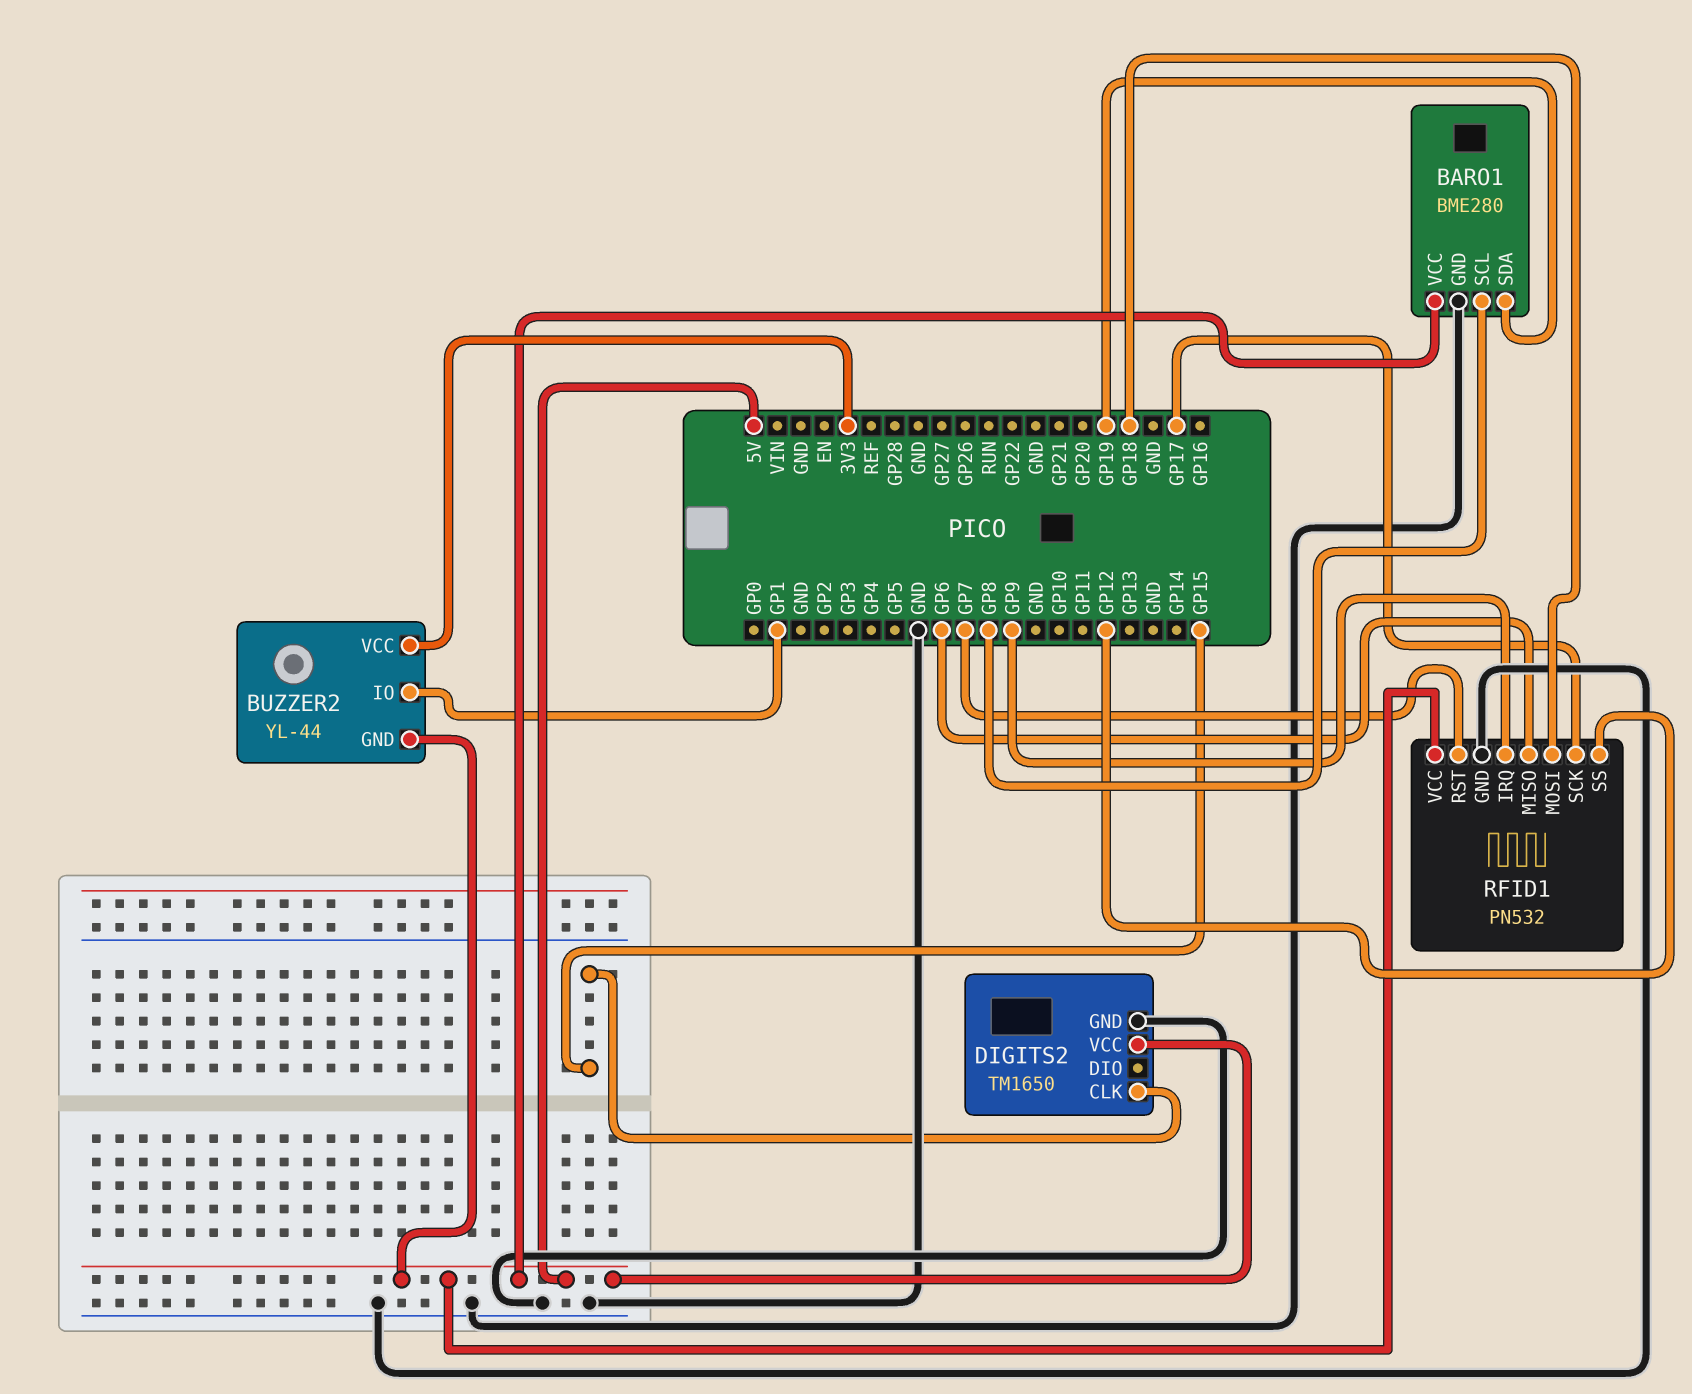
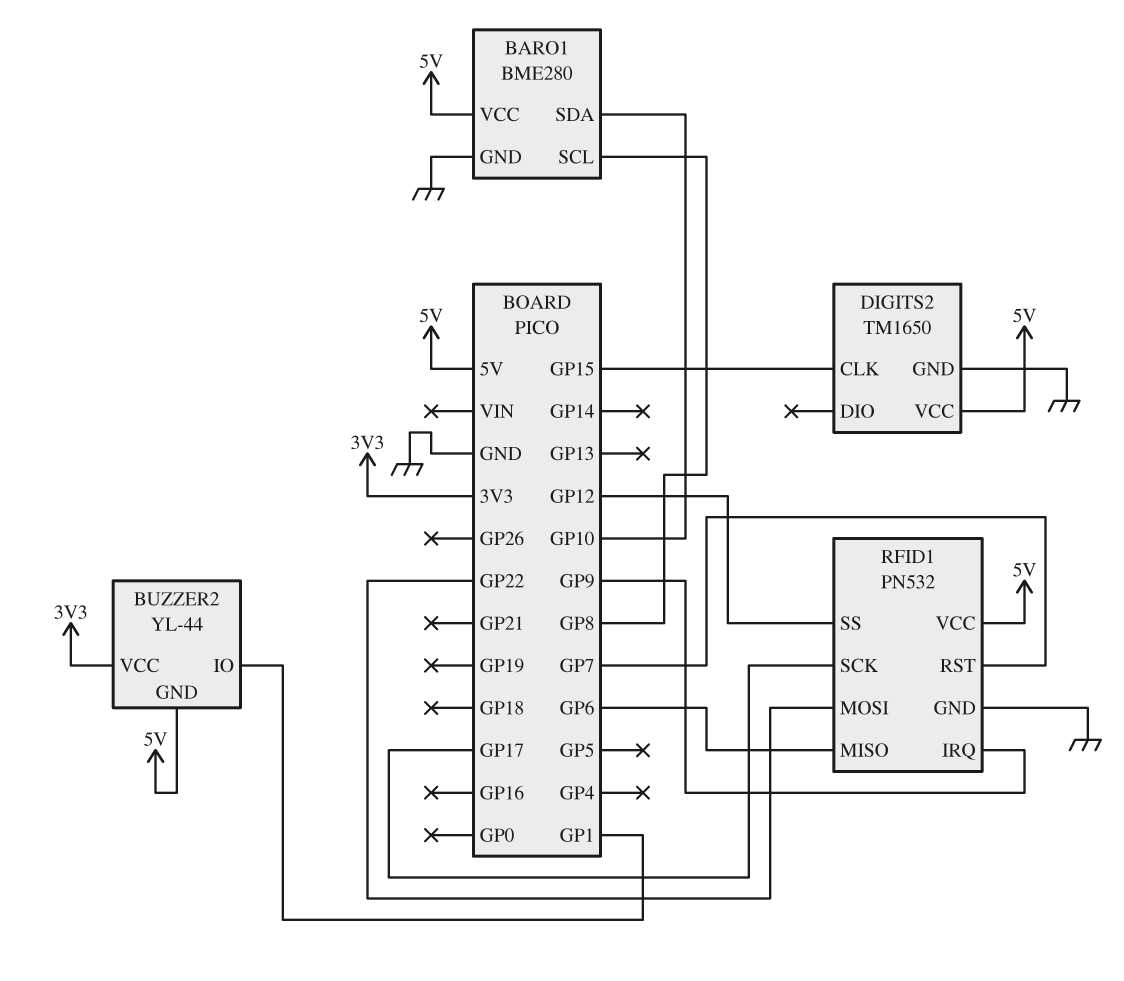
BARO1 pin SDA: GP19 -> GP10
RFID1 pin MOSI: GP18 -> GP22

